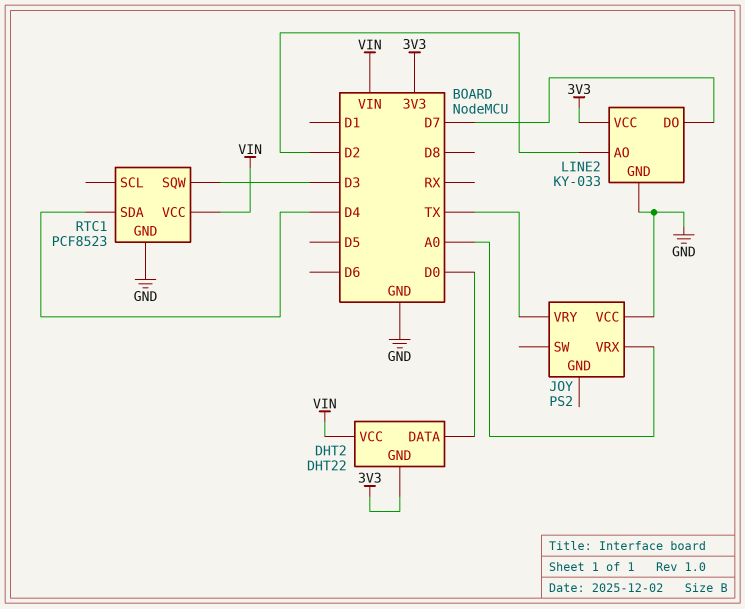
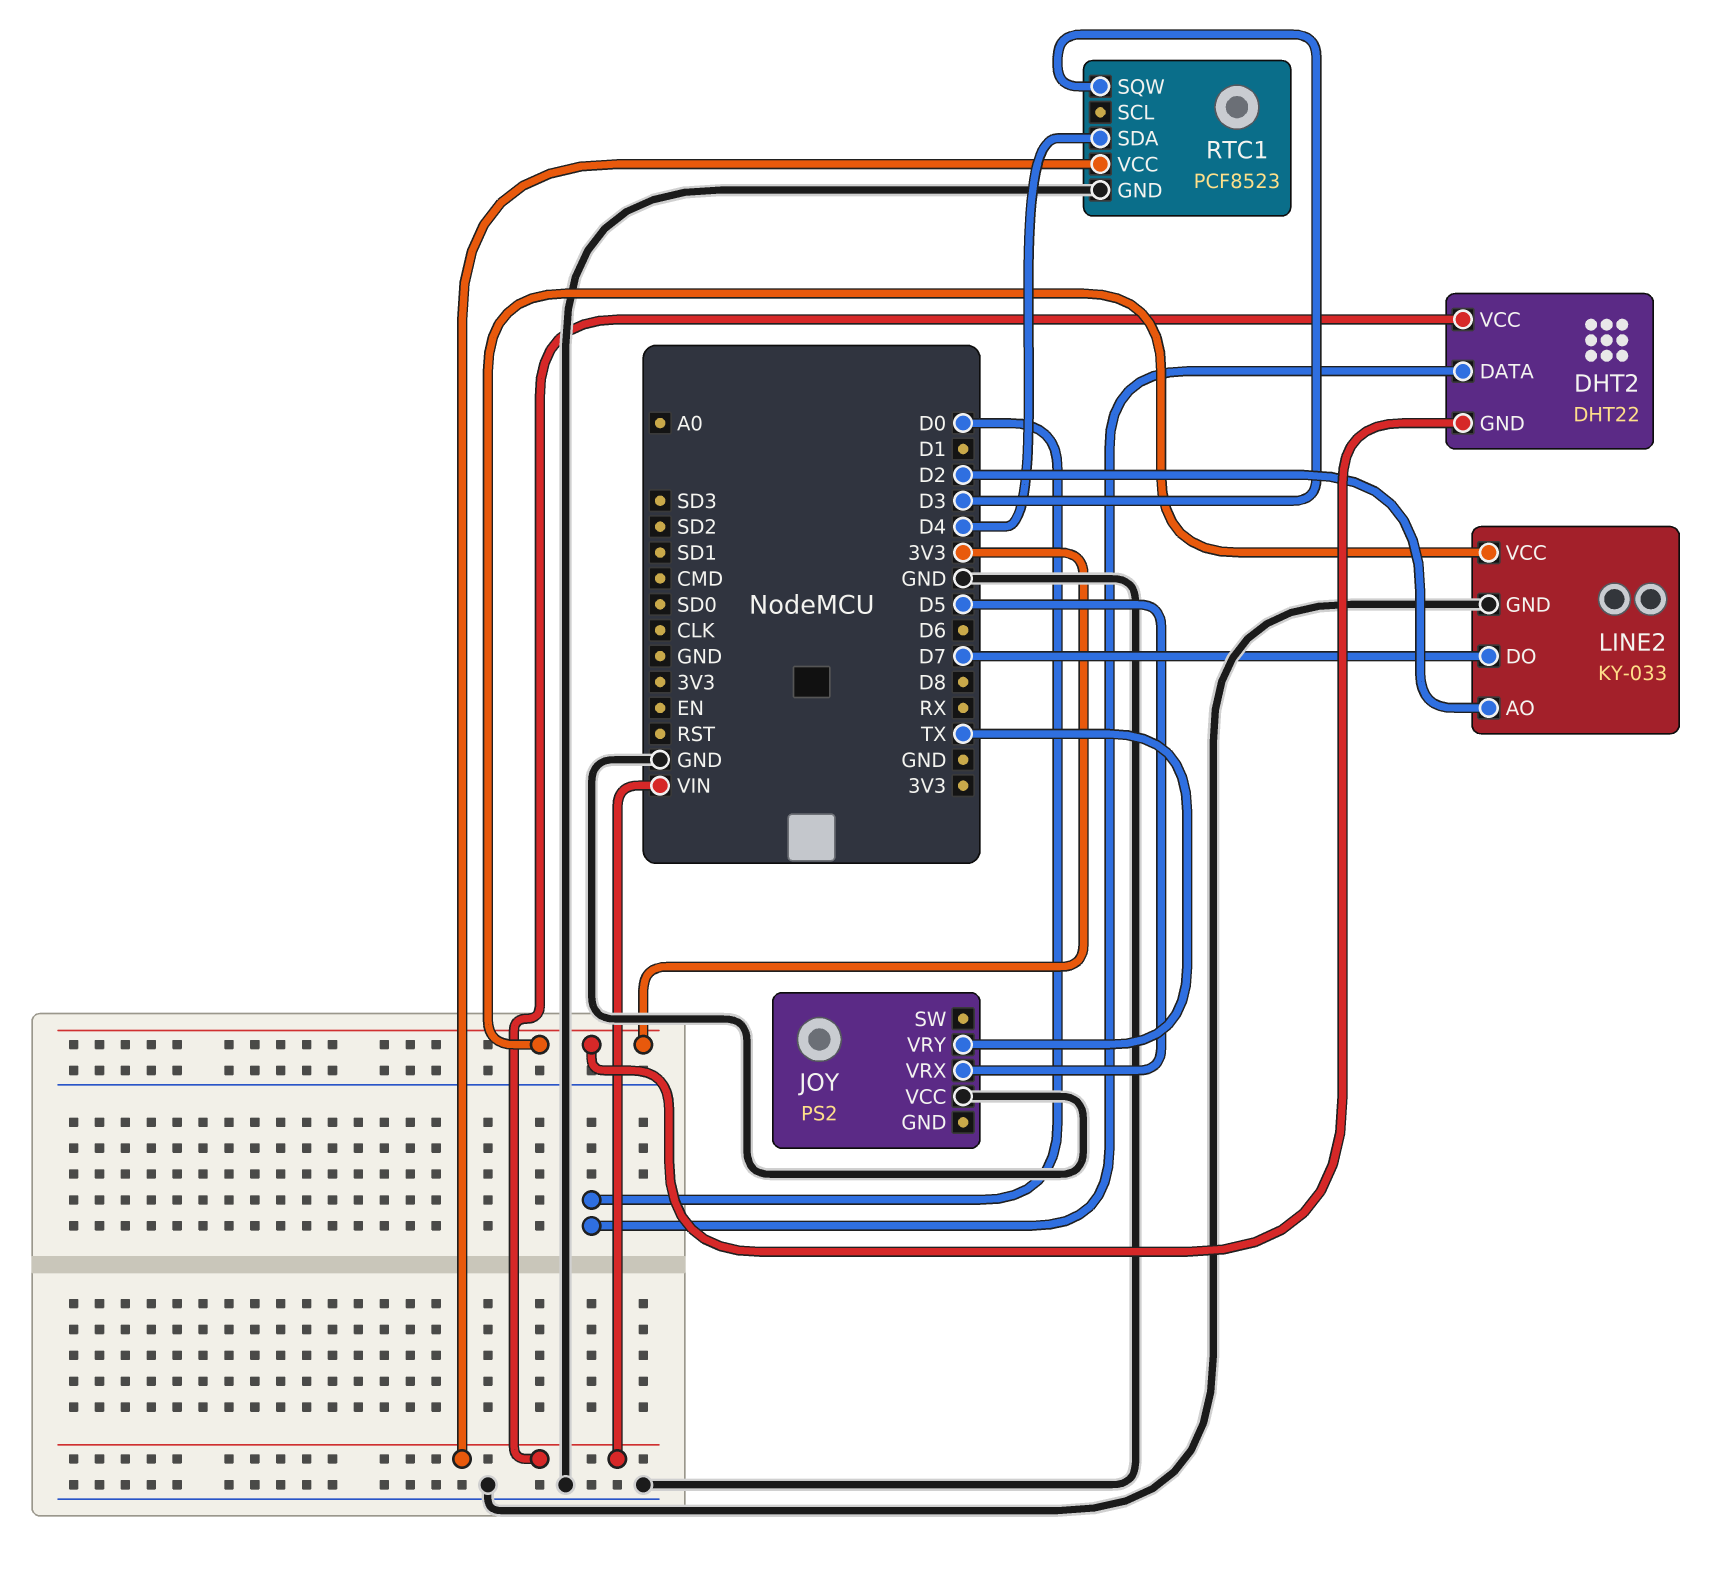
JOY pin VRX: A0 -> D5

